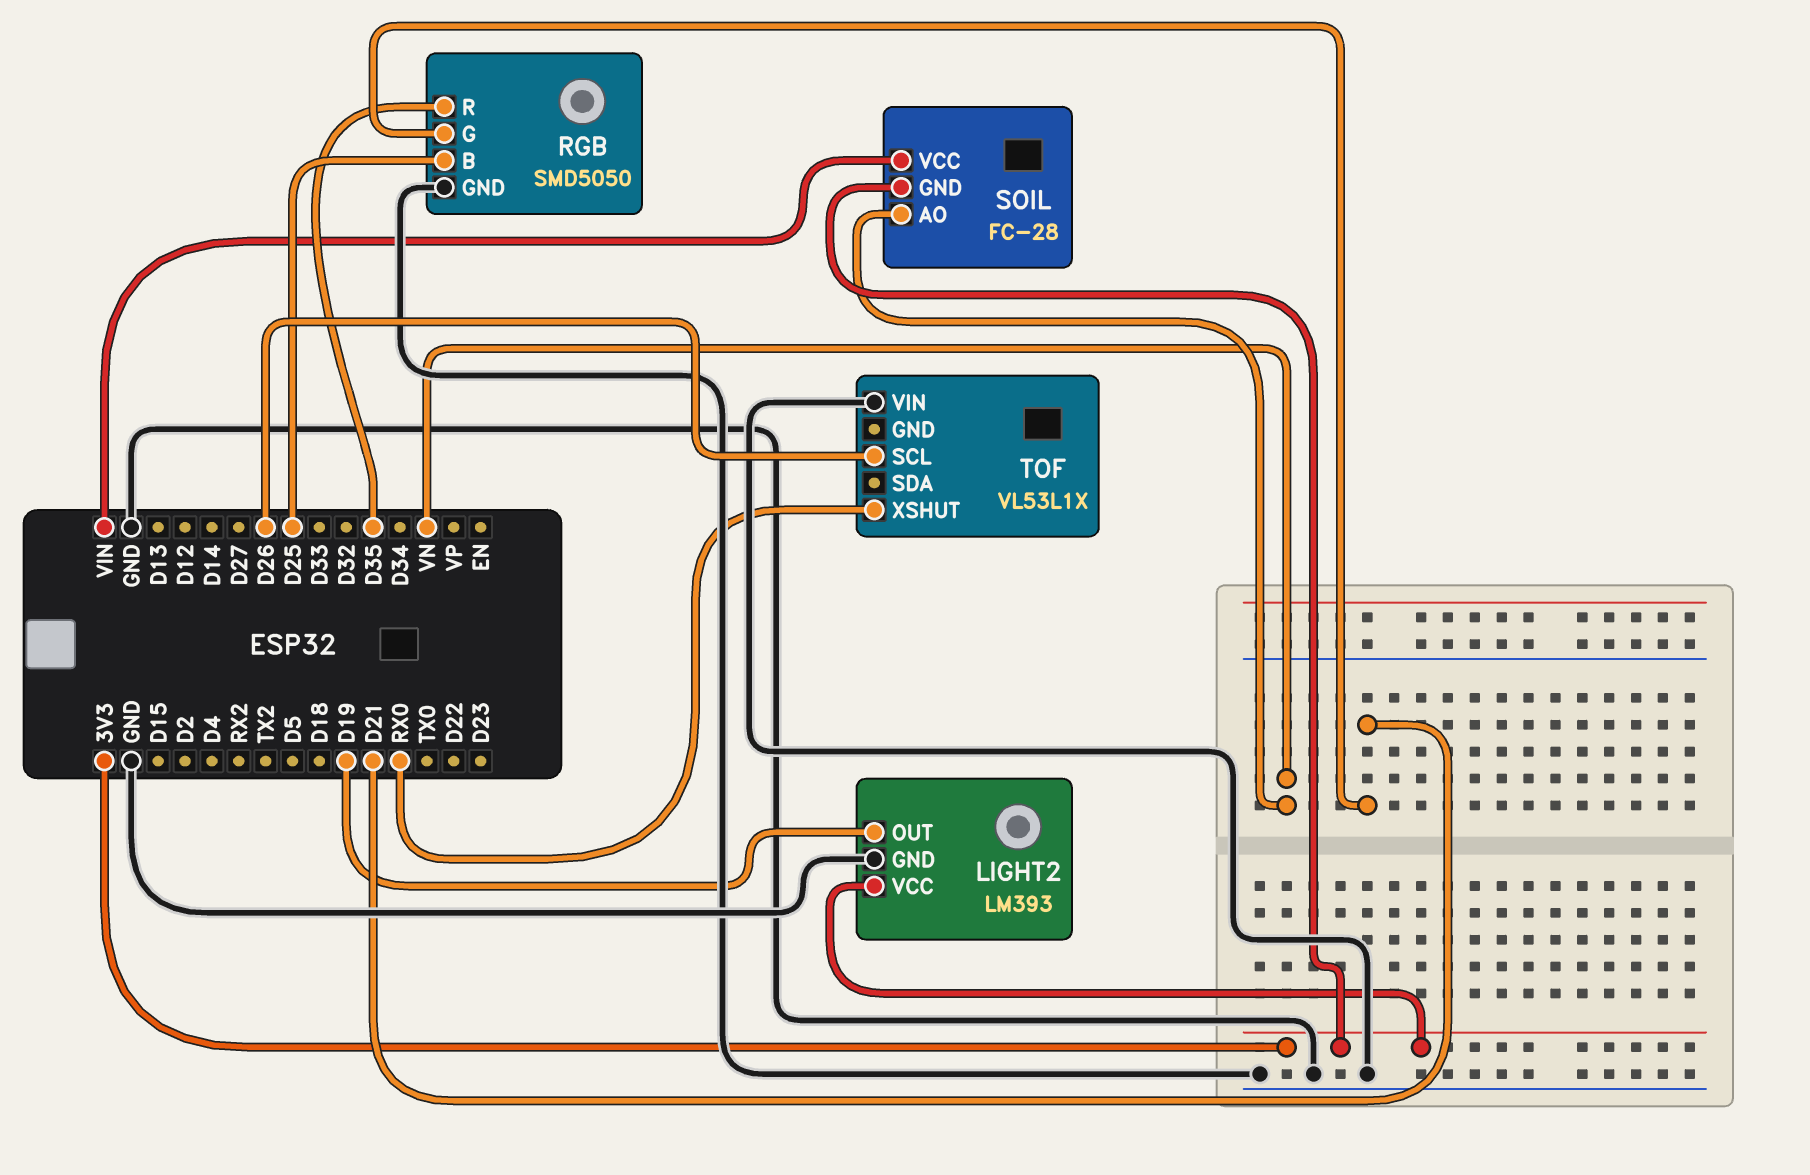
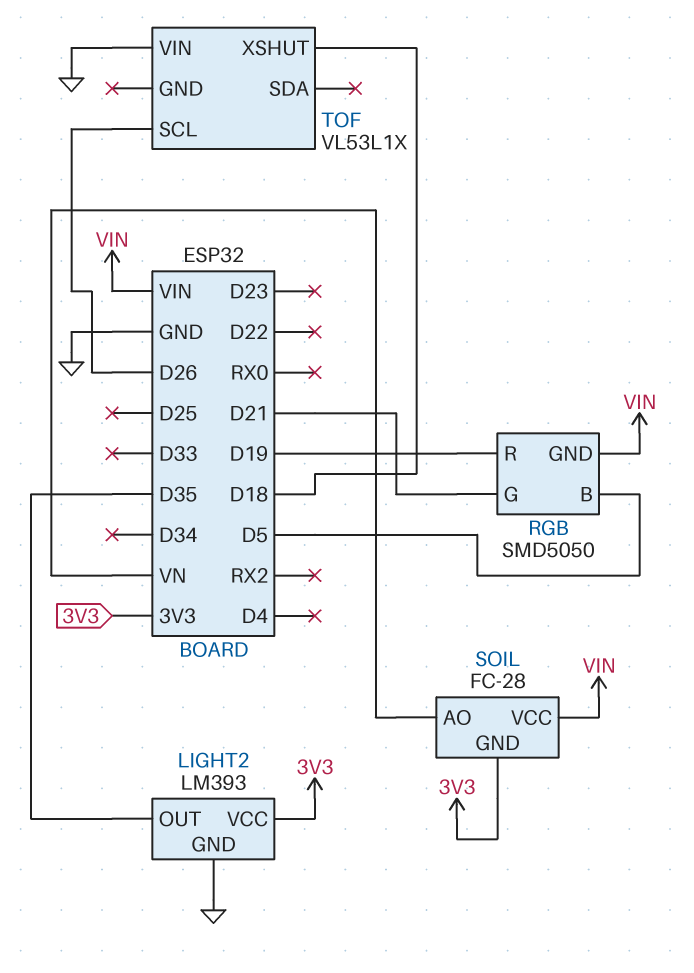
LIGHT2 pin OUT: D19 -> D35
RGB pin B: D25 -> D5
RGB pin GND: GND -> VIN
RGB pin R: D35 -> D19
TOF pin XSHUT: RX0 -> D18

